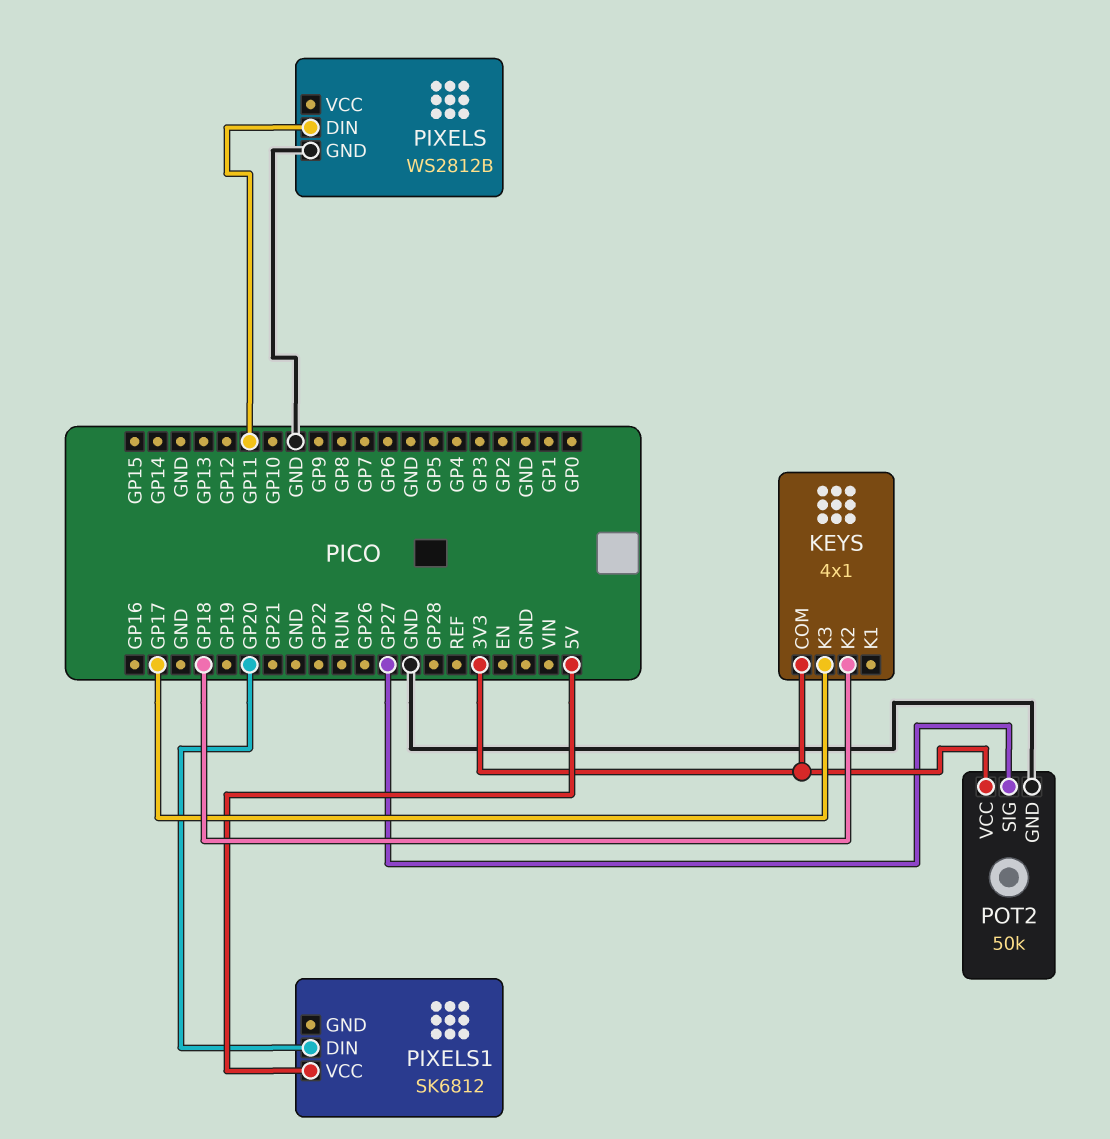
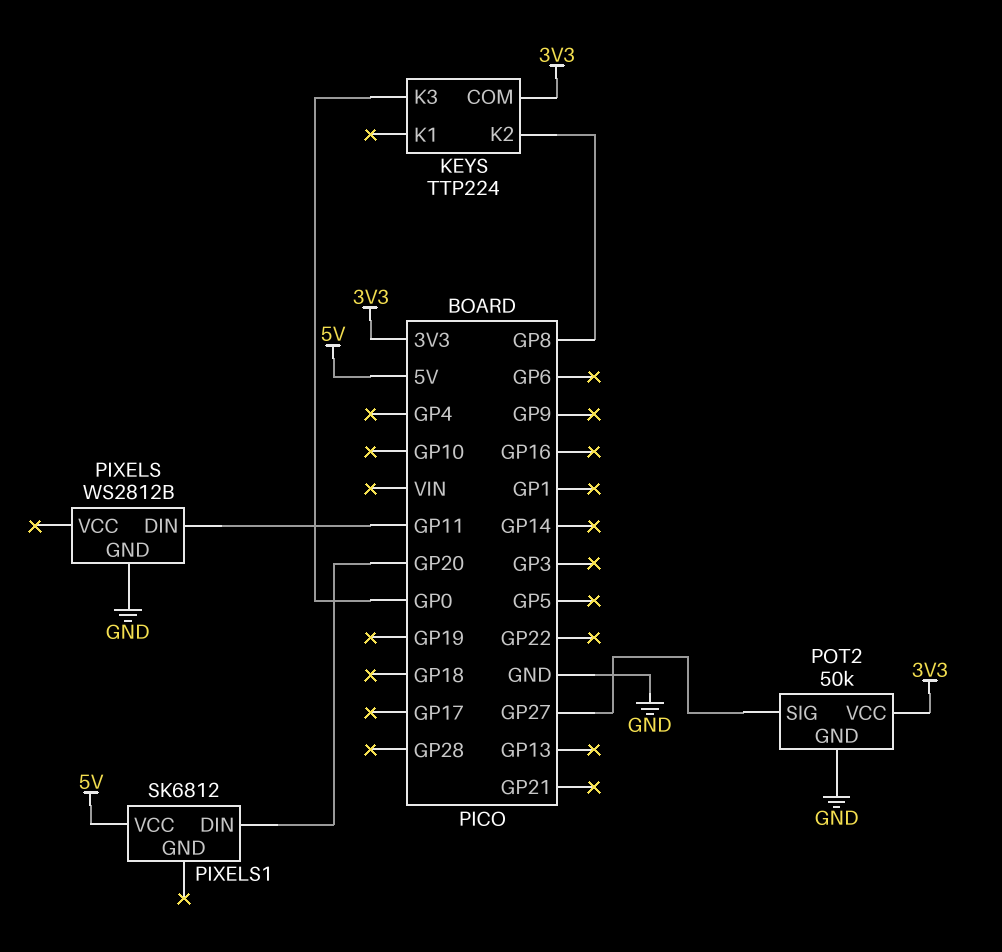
KEYS: 4x1 -> TTP224
KEYS pin K2: GP18 -> GP8
KEYS pin K3: GP17 -> GP0

